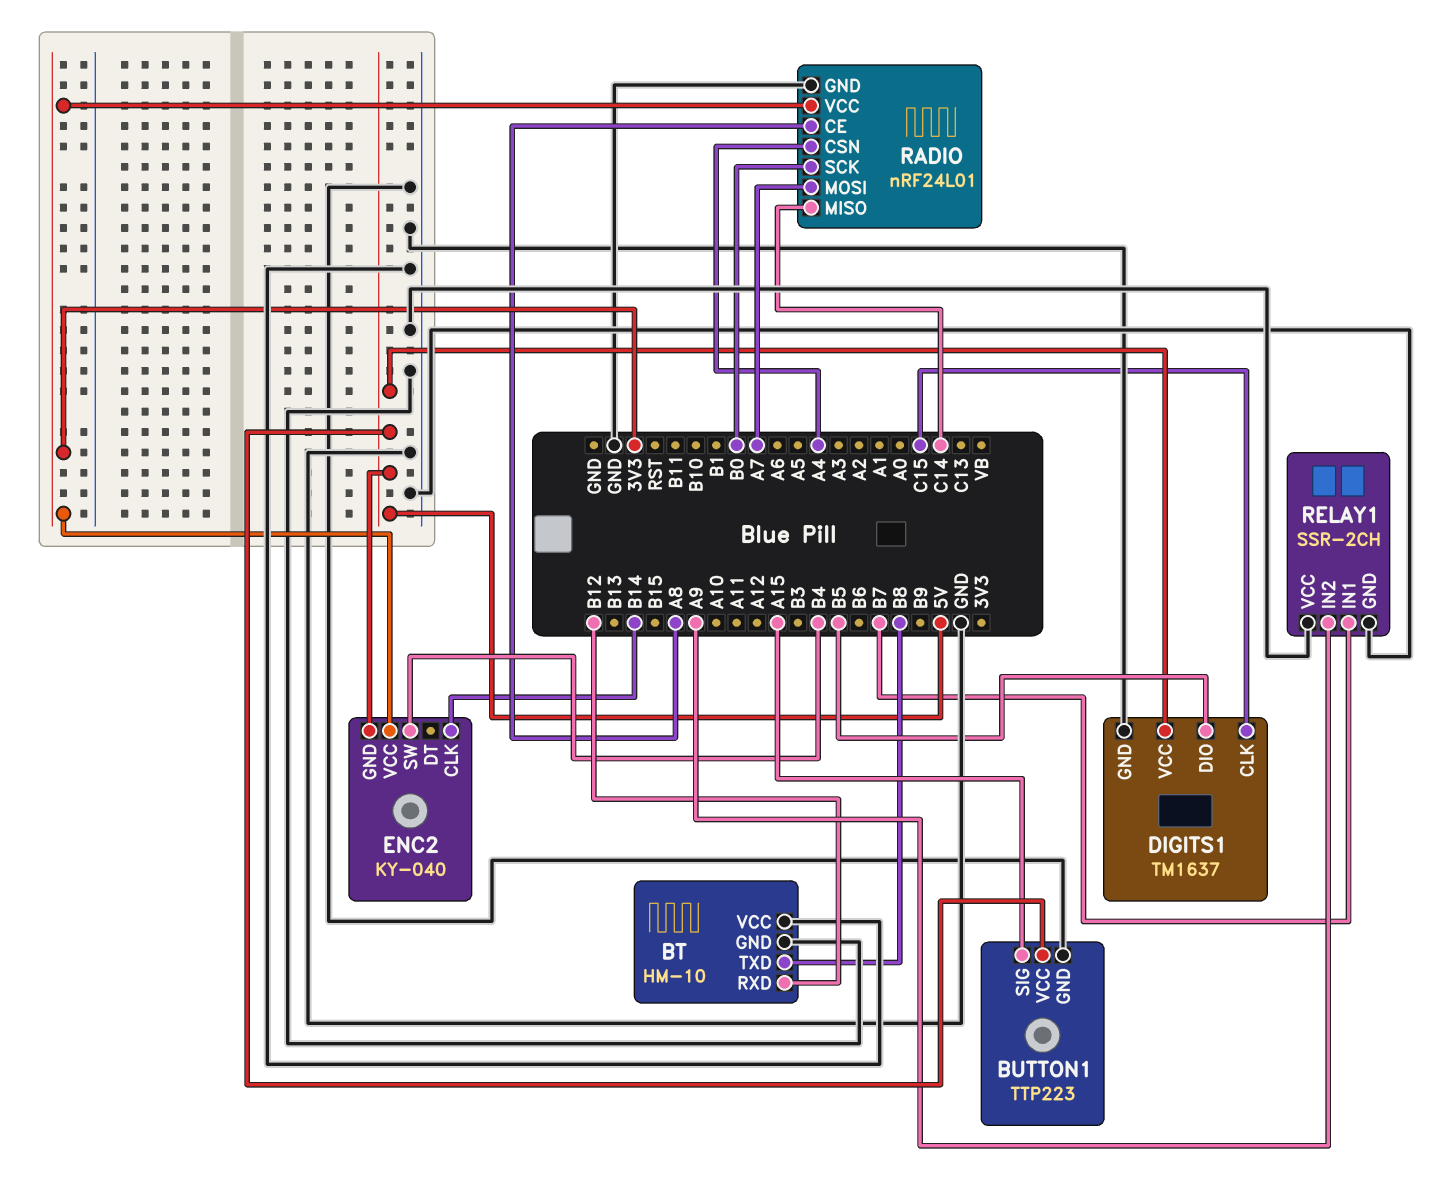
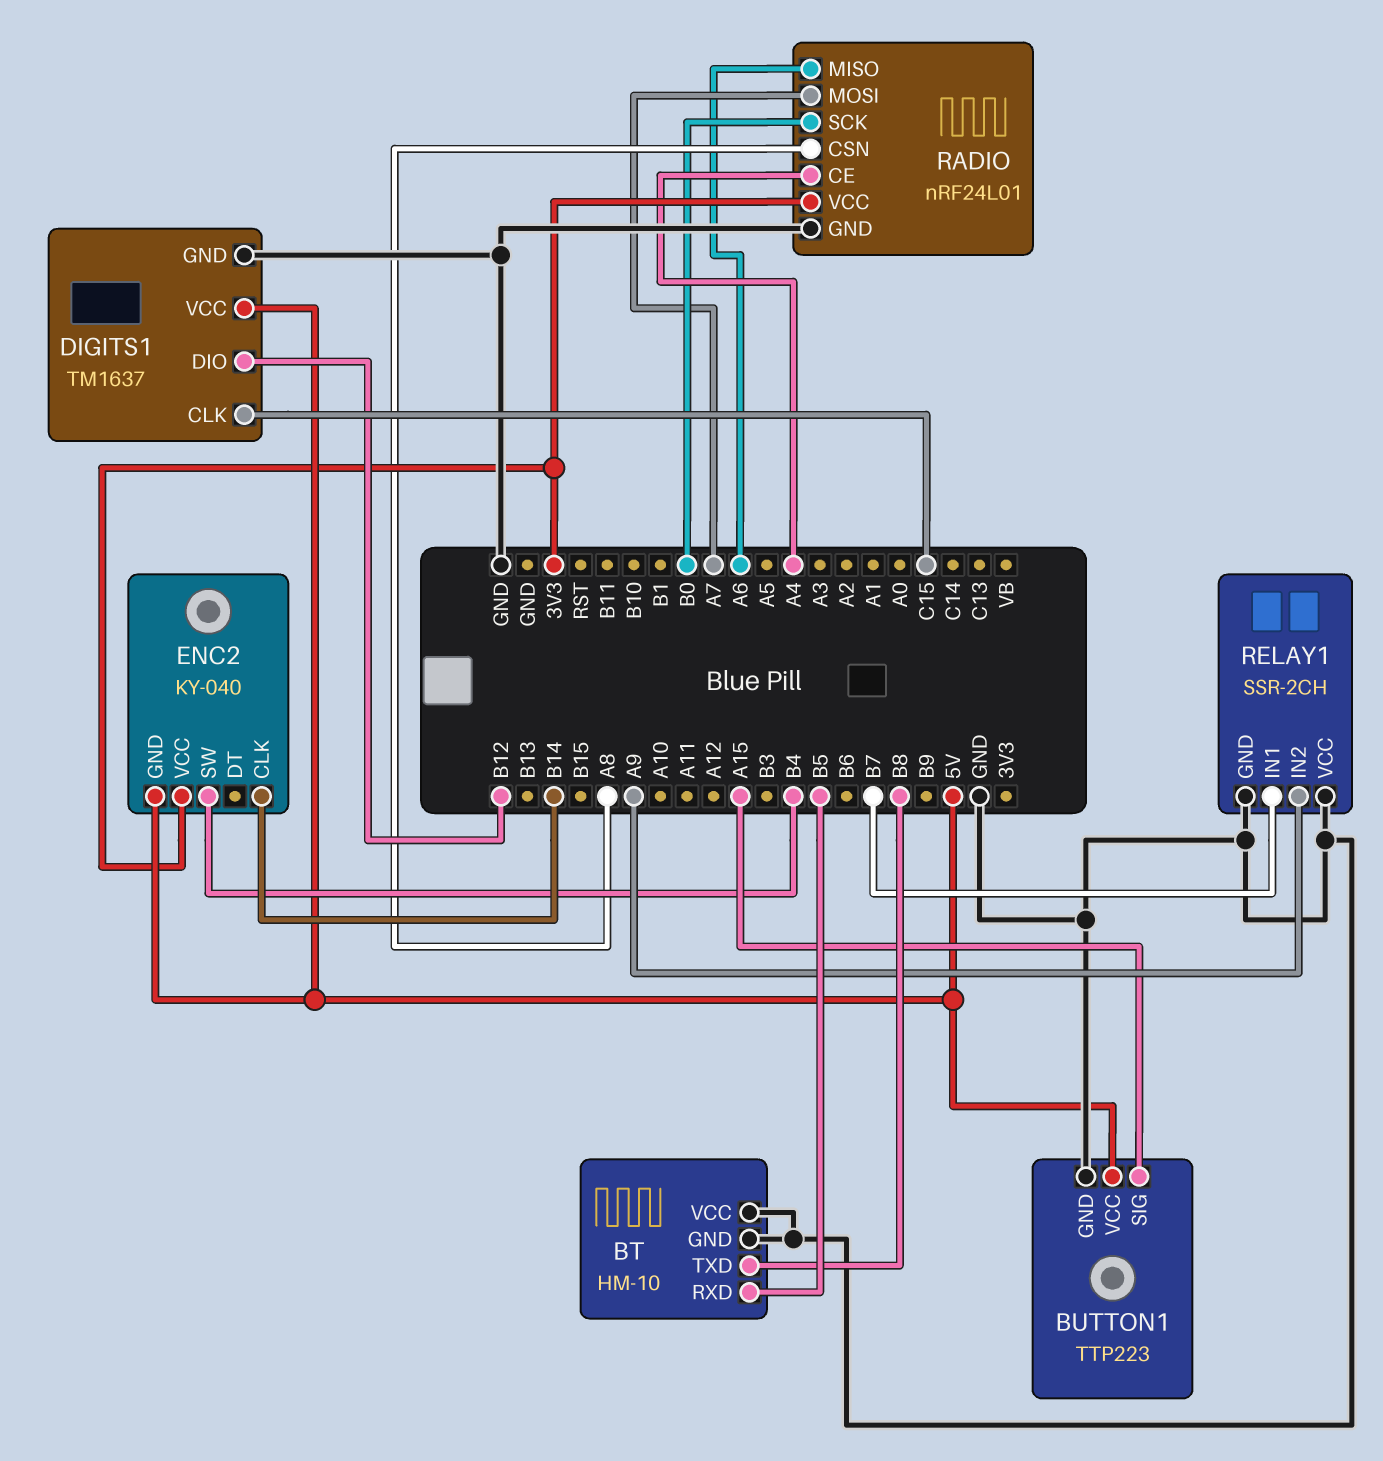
BT pin RXD: B12 -> B5
DIGITS1 pin DIO: B5 -> B12
RADIO pin CE: A8 -> A4
RADIO pin CSN: A4 -> A8
RADIO pin MISO: C14 -> A6

